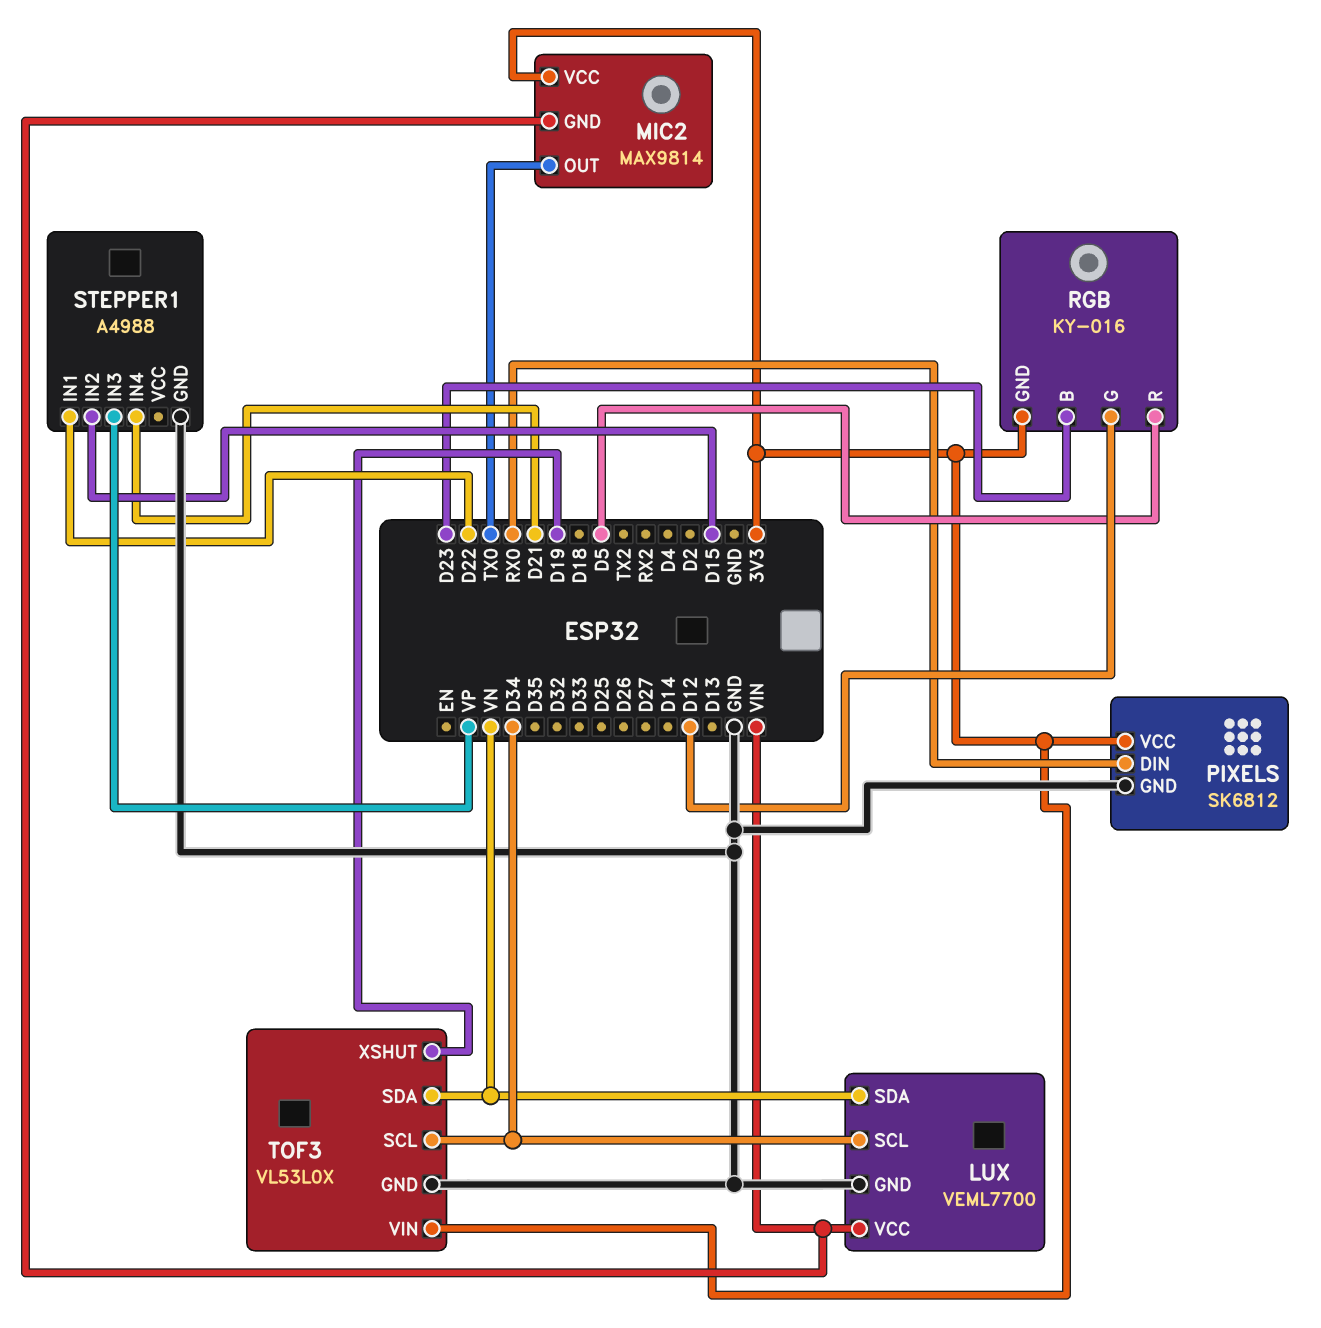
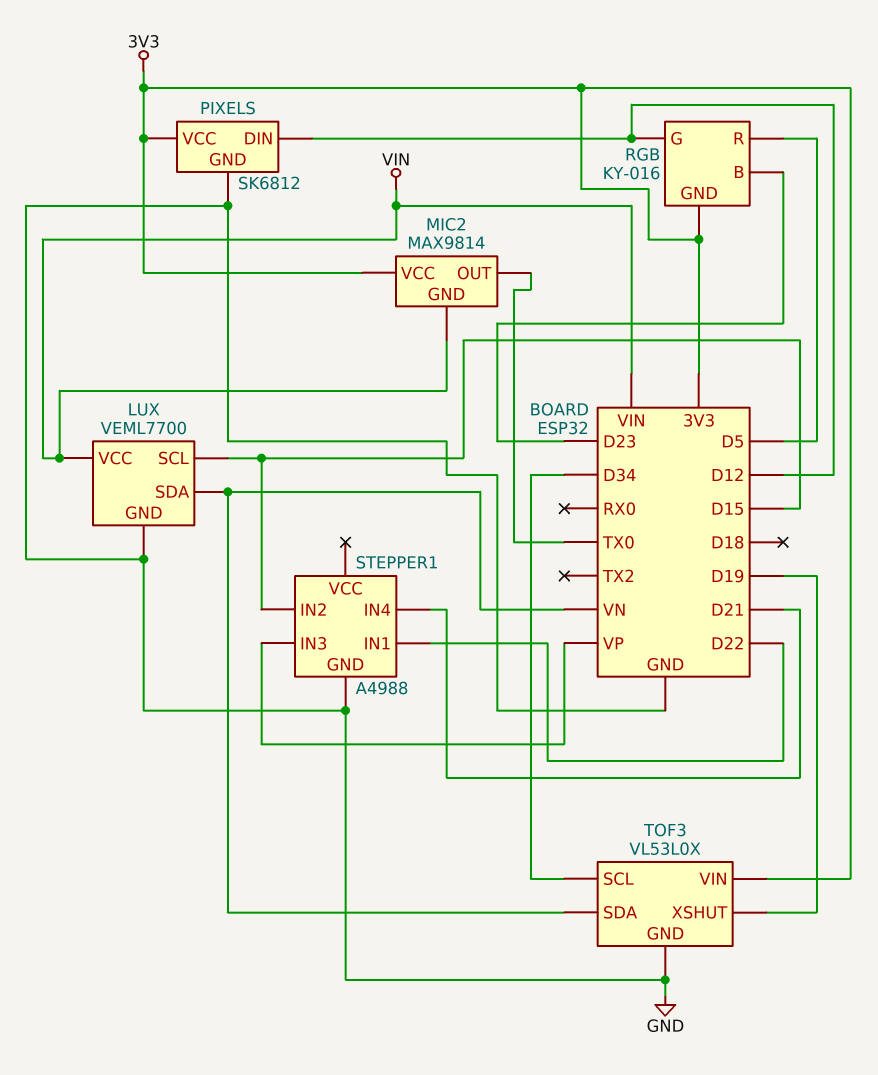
LUX pin SCL: D34 -> D15
PIXELS pin DIN: RX0 -> D12

